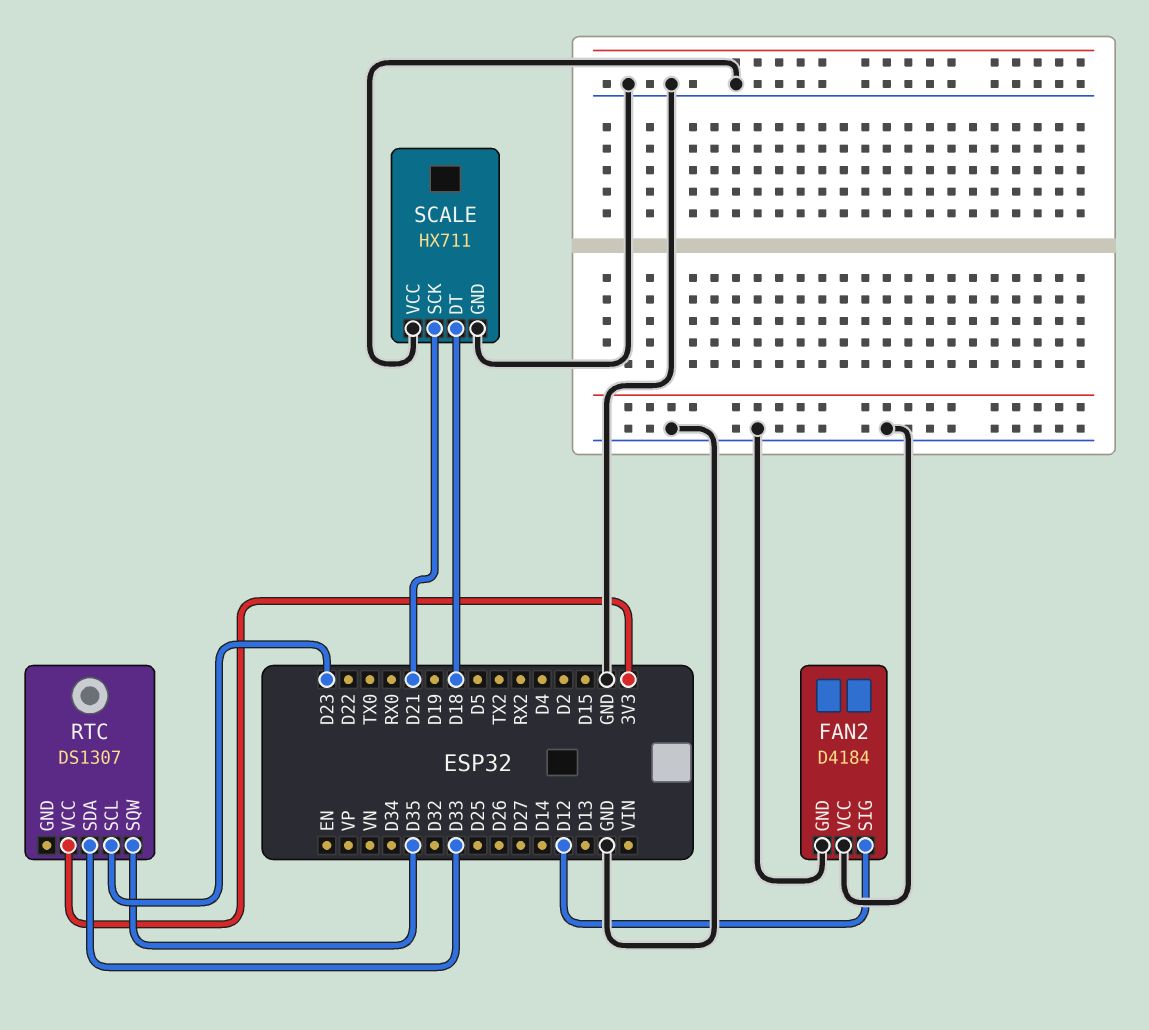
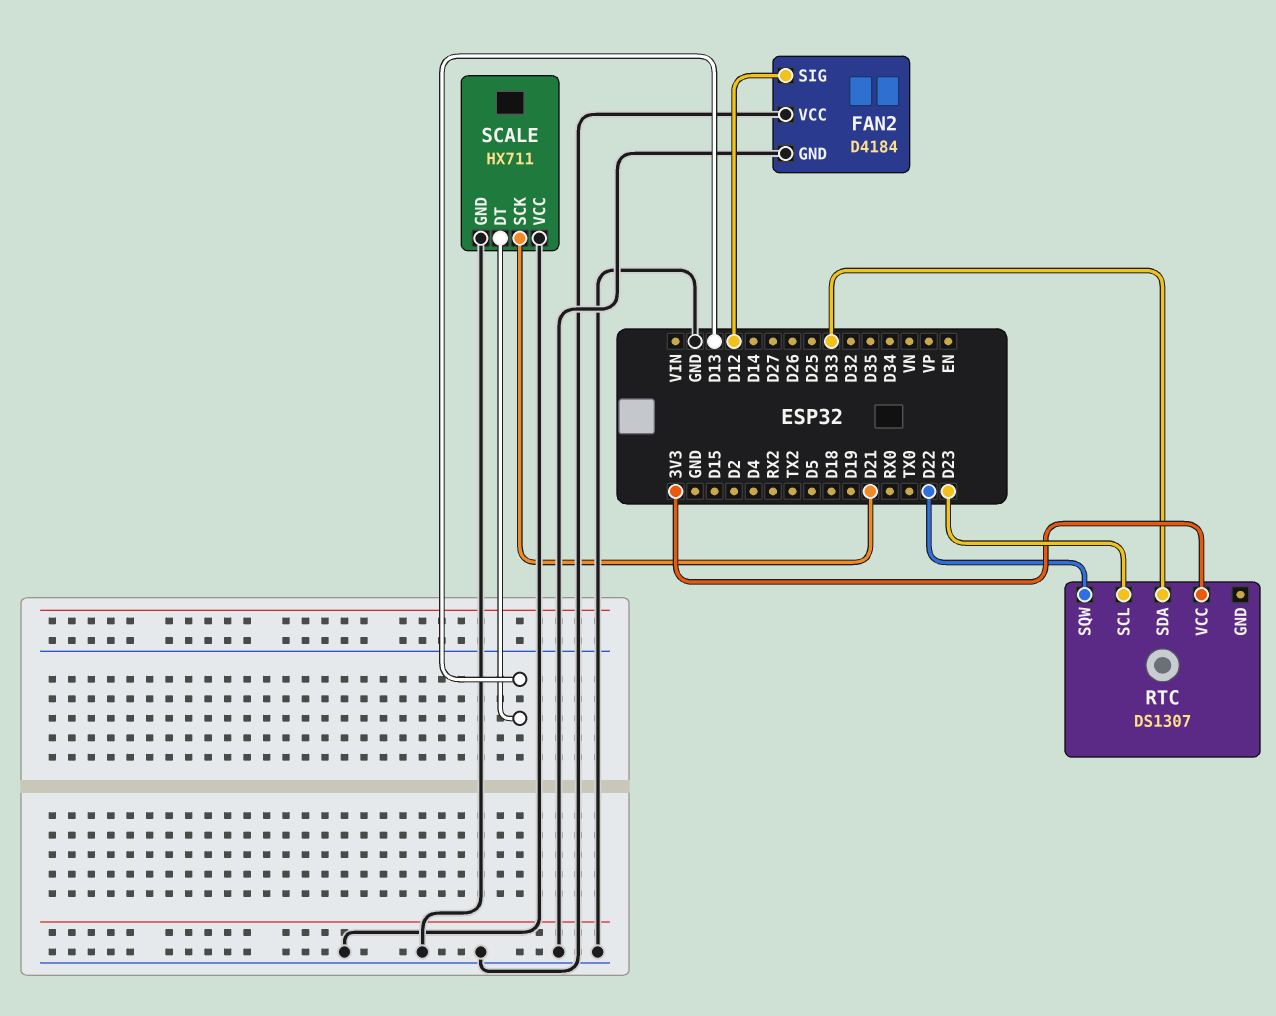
RTC pin SQW: D35 -> D22
SCALE pin DT: D18 -> D13

